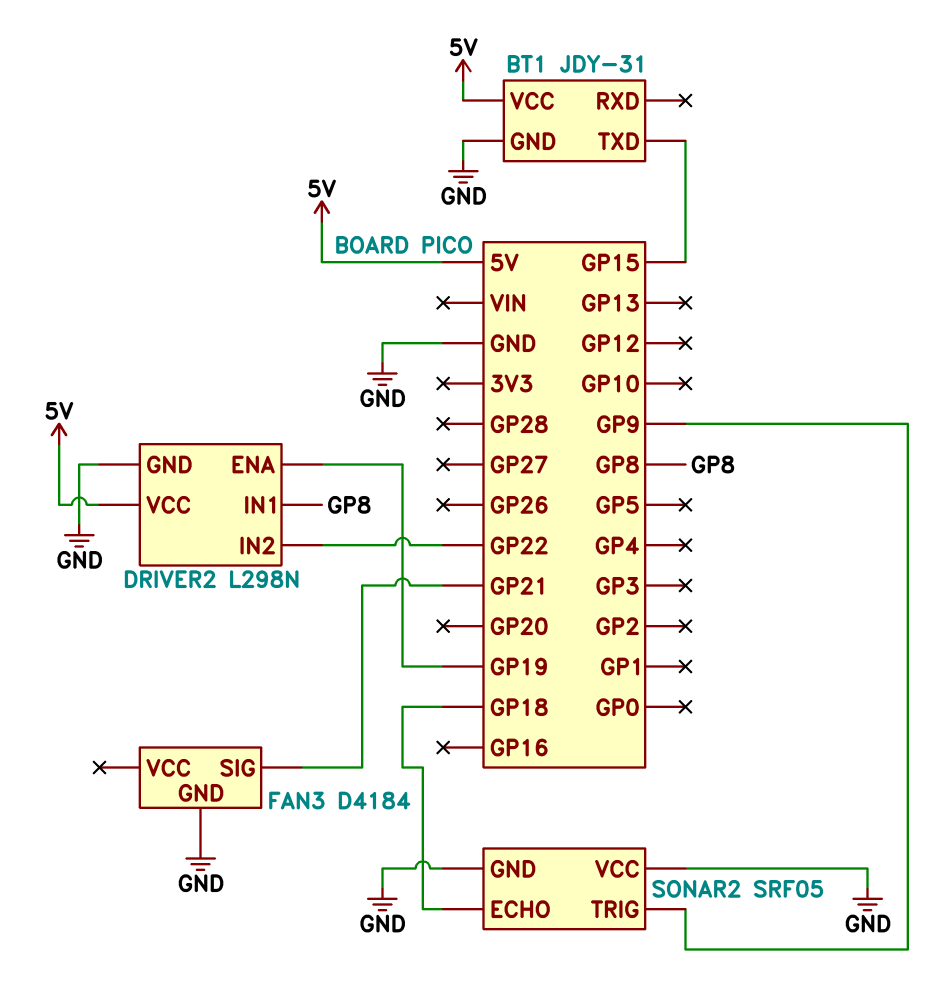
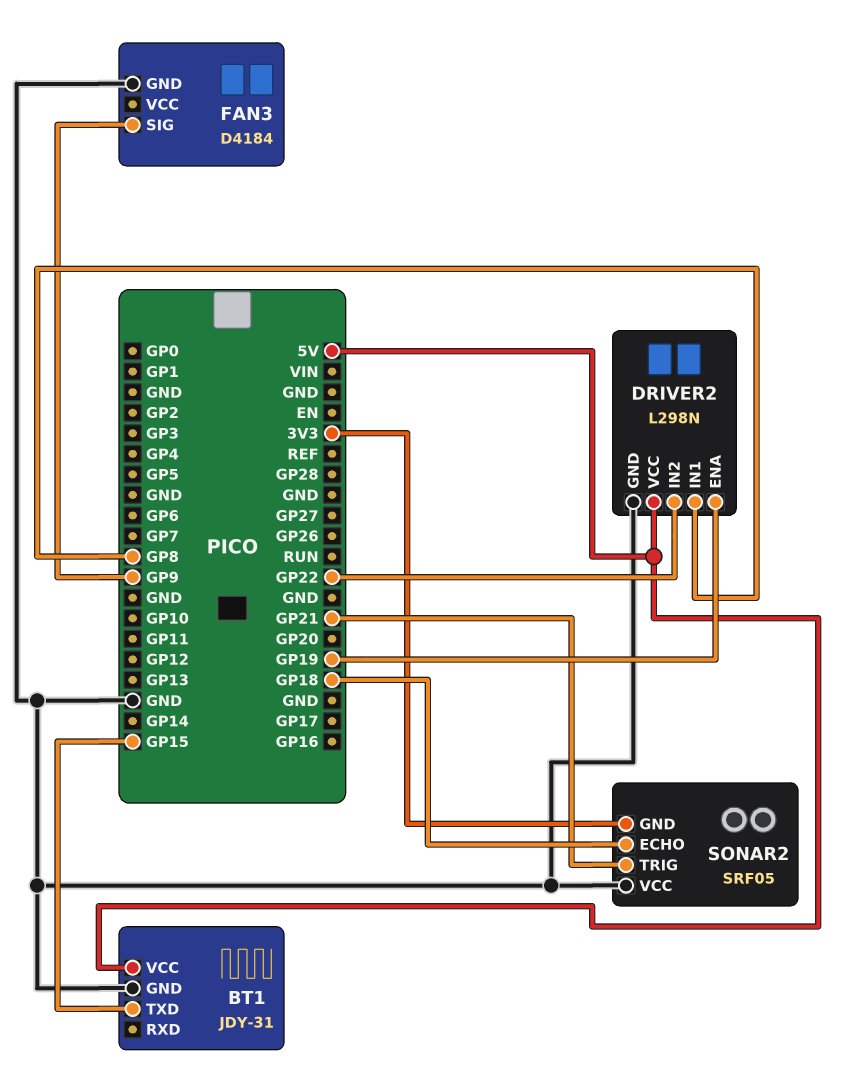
FAN3 pin SIG: GP21 -> GP9
SONAR2 pin GND: GND -> 3V3
SONAR2 pin TRIG: GP9 -> GP21

